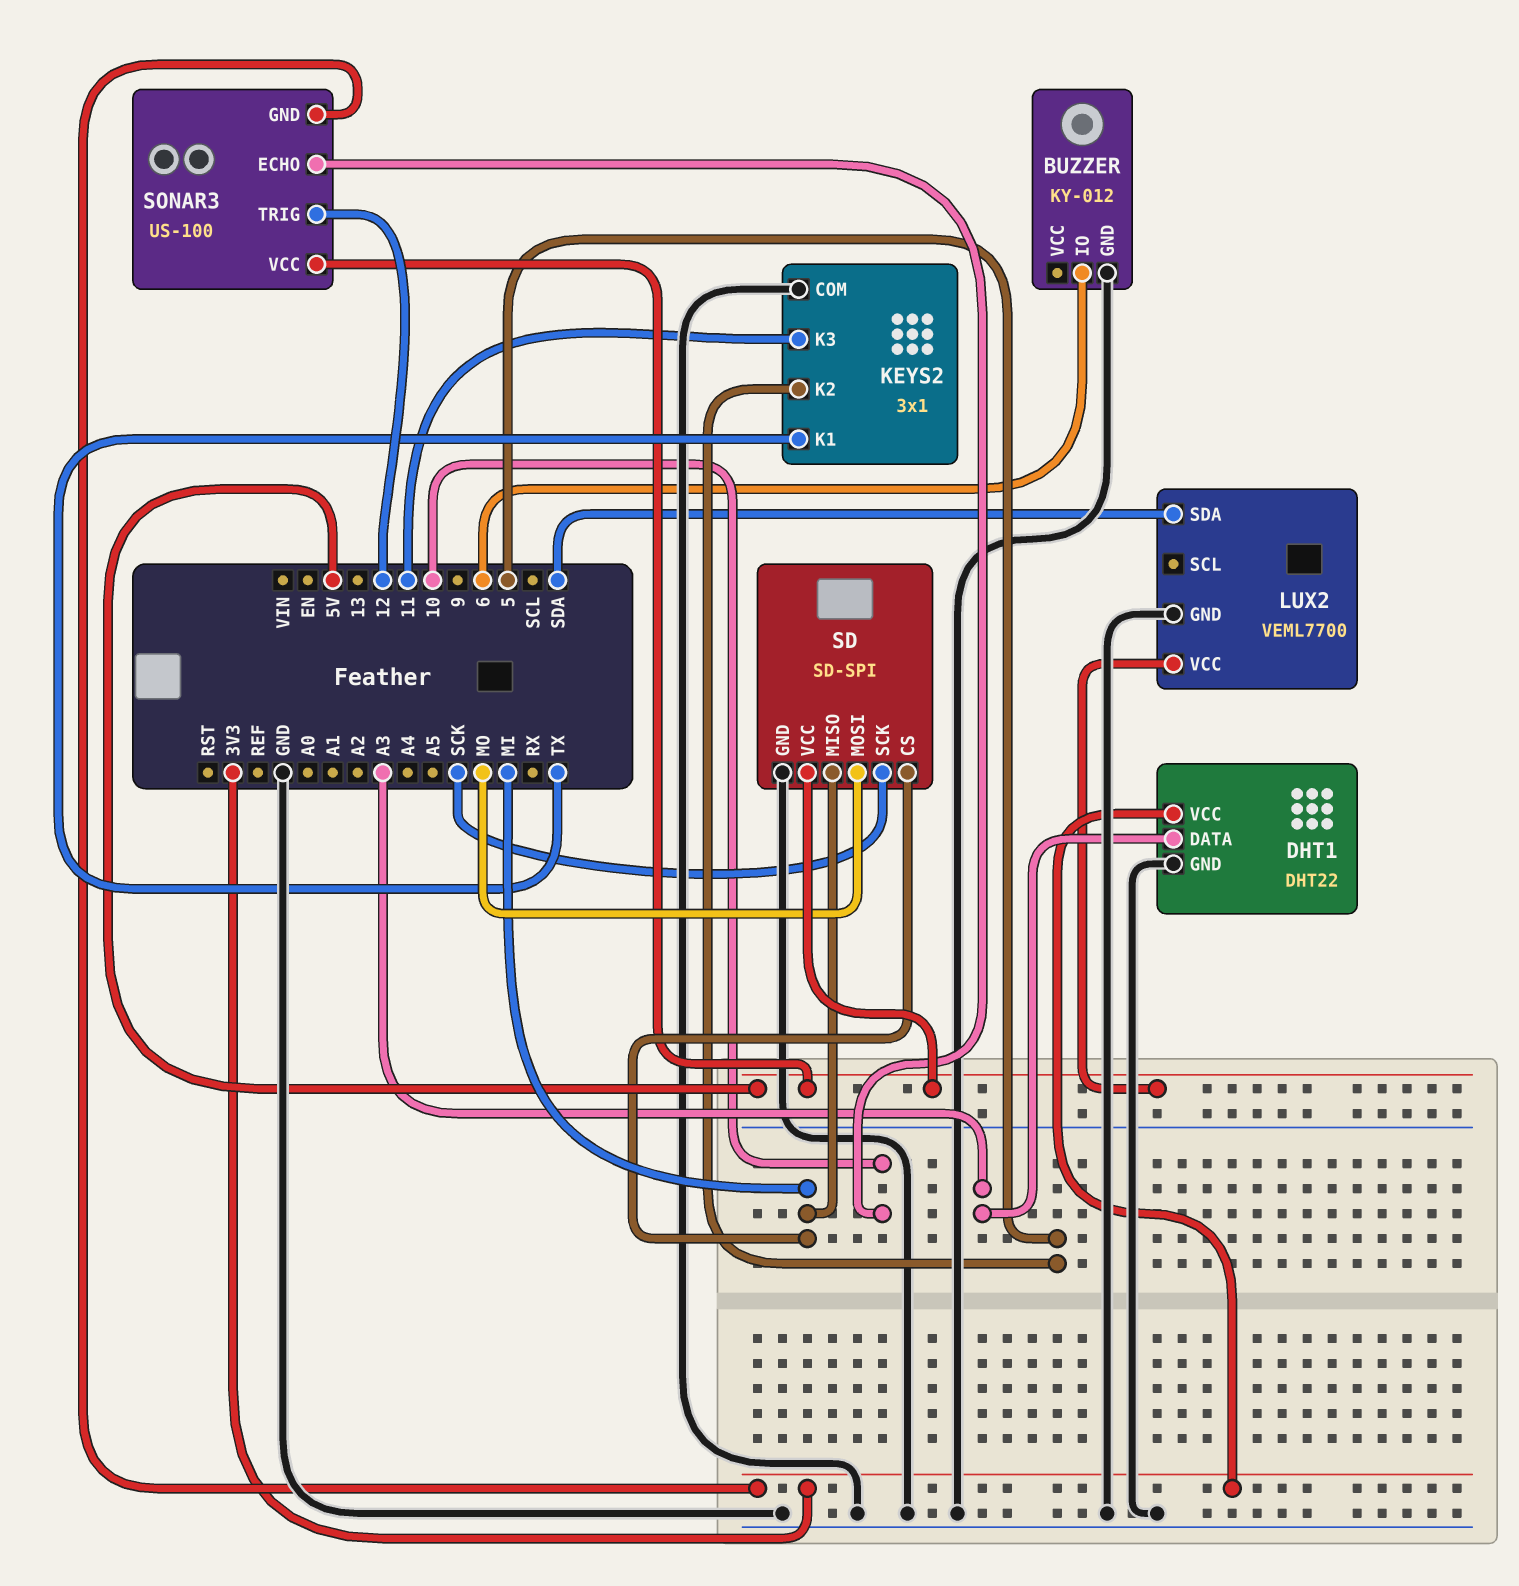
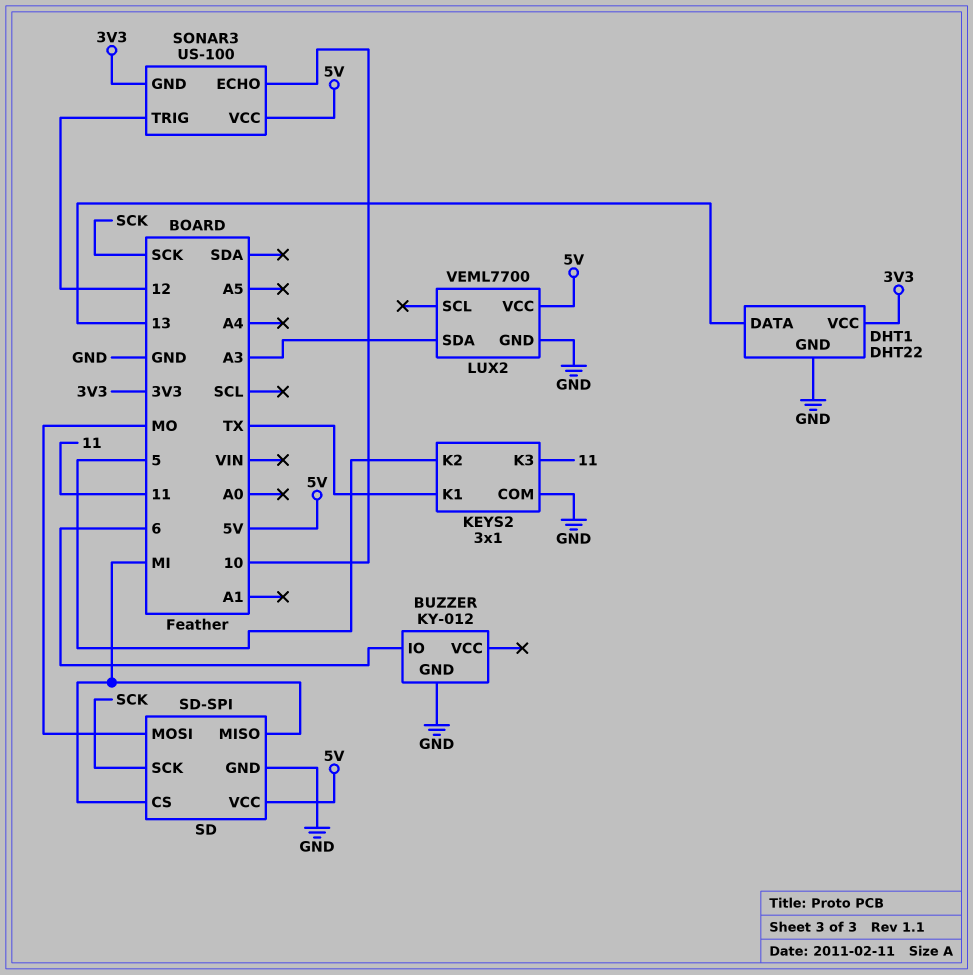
DHT1 pin DATA: A3 -> 13
LUX2 pin SDA: SDA -> A3

